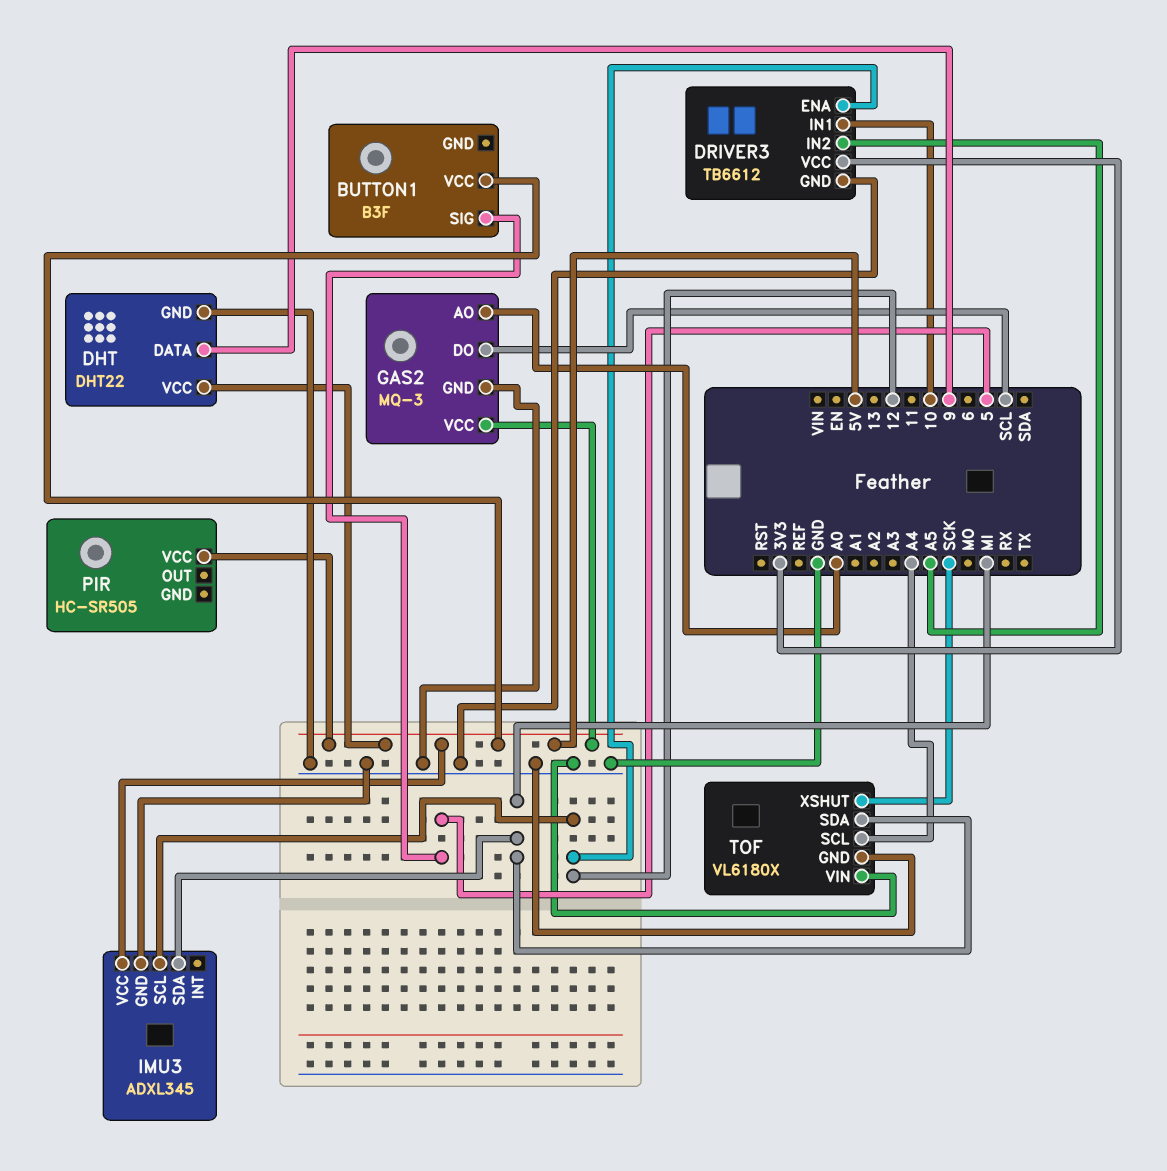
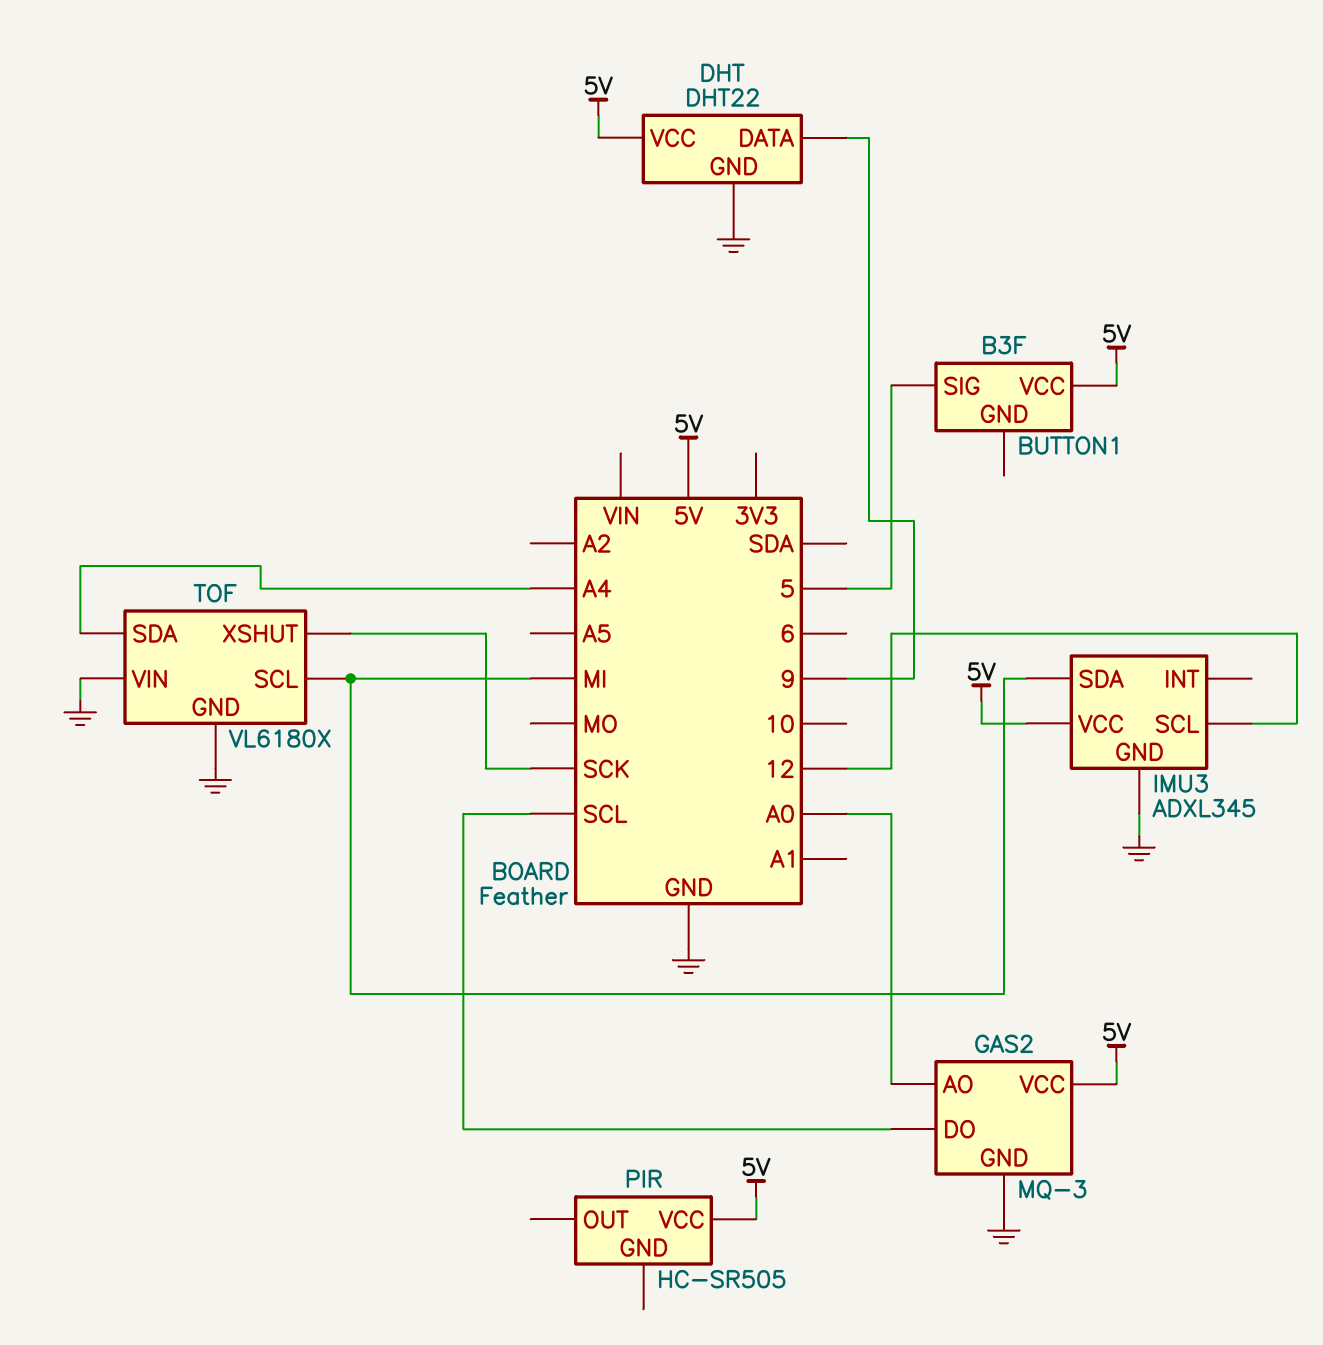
DRIVER3: TB6612 -> none
DRIVER3 pin ENA: 12 -> none
DRIVER3 pin GND: GND -> none
DRIVER3 pin IN1: 10 -> none
DRIVER3 pin IN2: A5 -> none
DRIVER3 pin VCC: 3V3 -> none
TOF pin SCL: A4 -> MI
TOF pin SDA: MI -> A4

